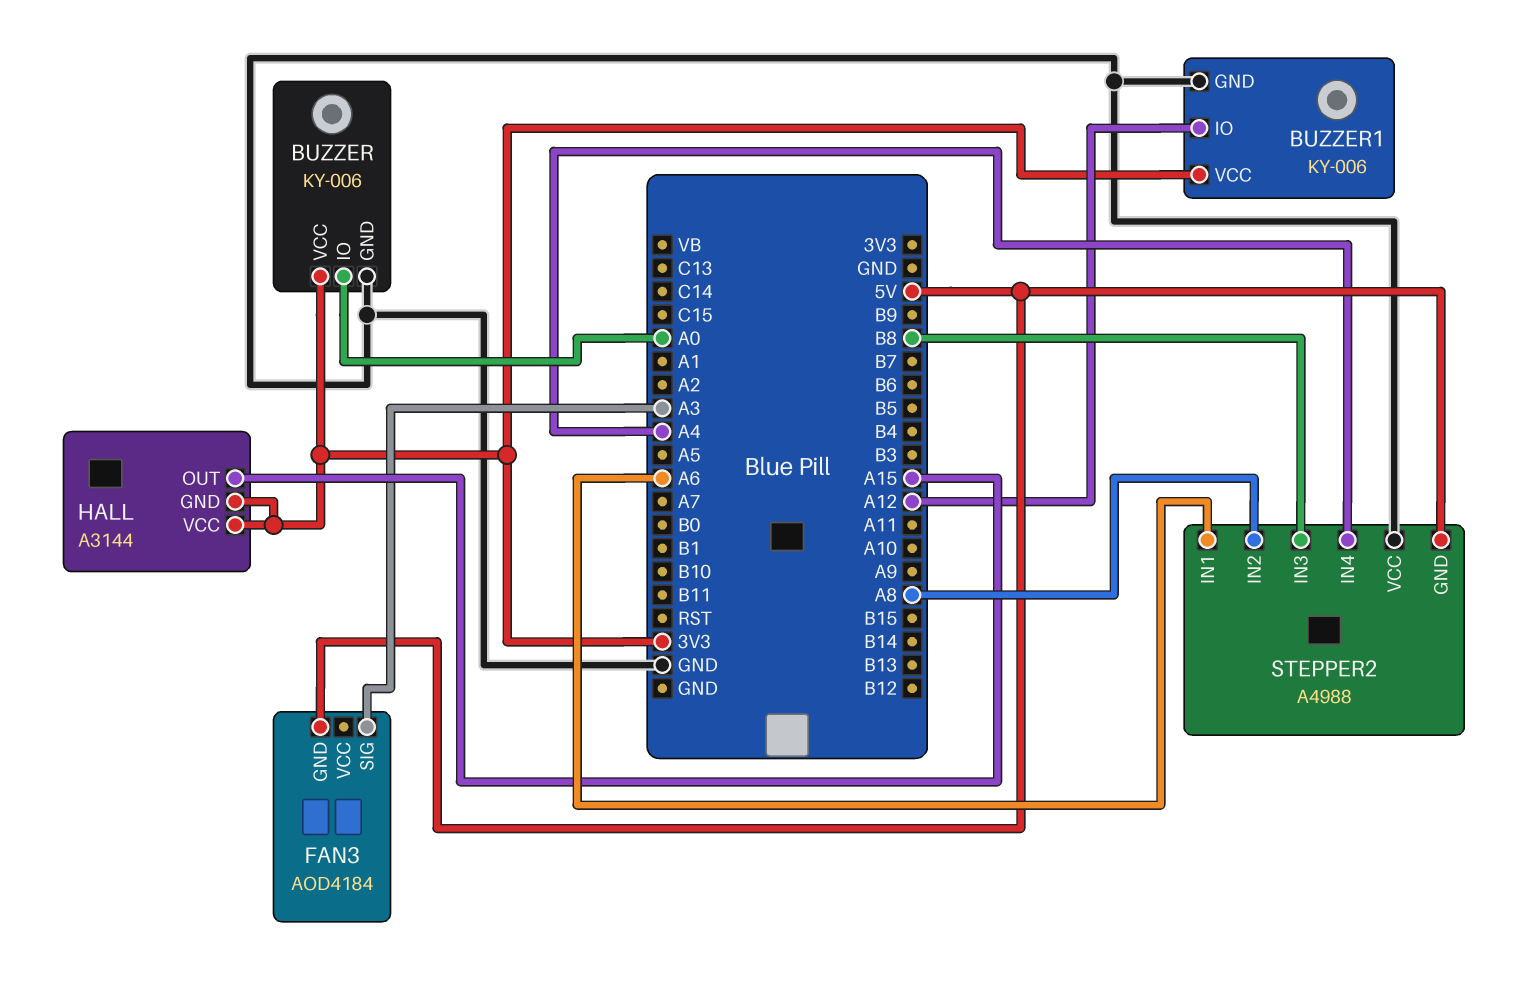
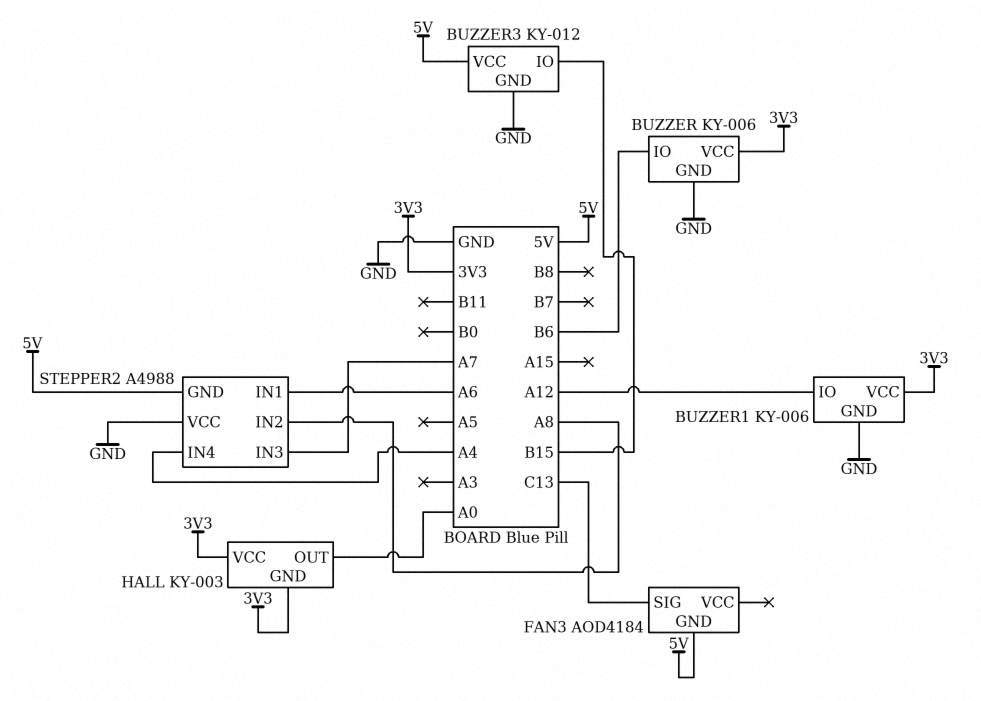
BUZZER pin IO: A0 -> B6
BUZZER3: none -> KY-012
BUZZER3 pin GND: none -> GND
BUZZER3 pin IO: none -> B15
BUZZER3 pin VCC: none -> 5V
FAN3 pin SIG: A3 -> C13
HALL: A3144 -> KY-003
HALL pin OUT: A15 -> A0
STEPPER2 pin IN3: B8 -> A7

